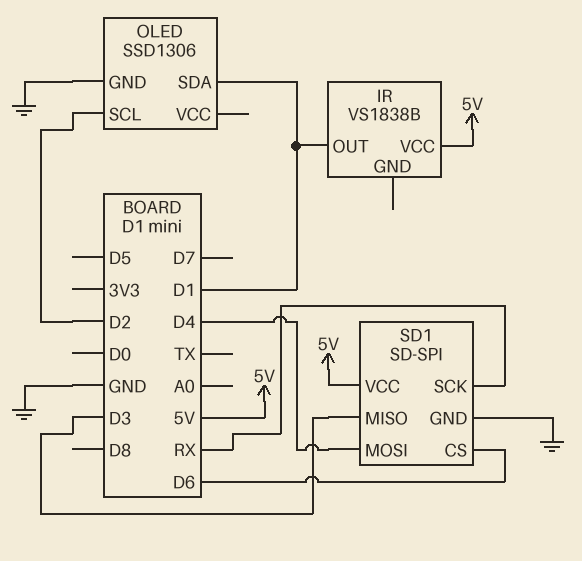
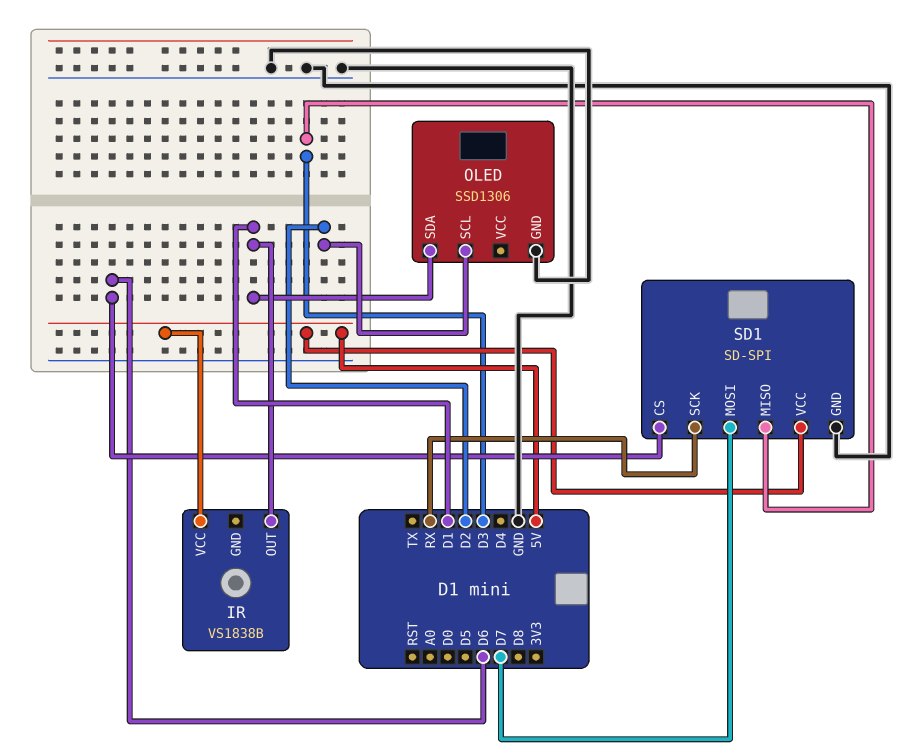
SD1 pin MOSI: D4 -> D7

